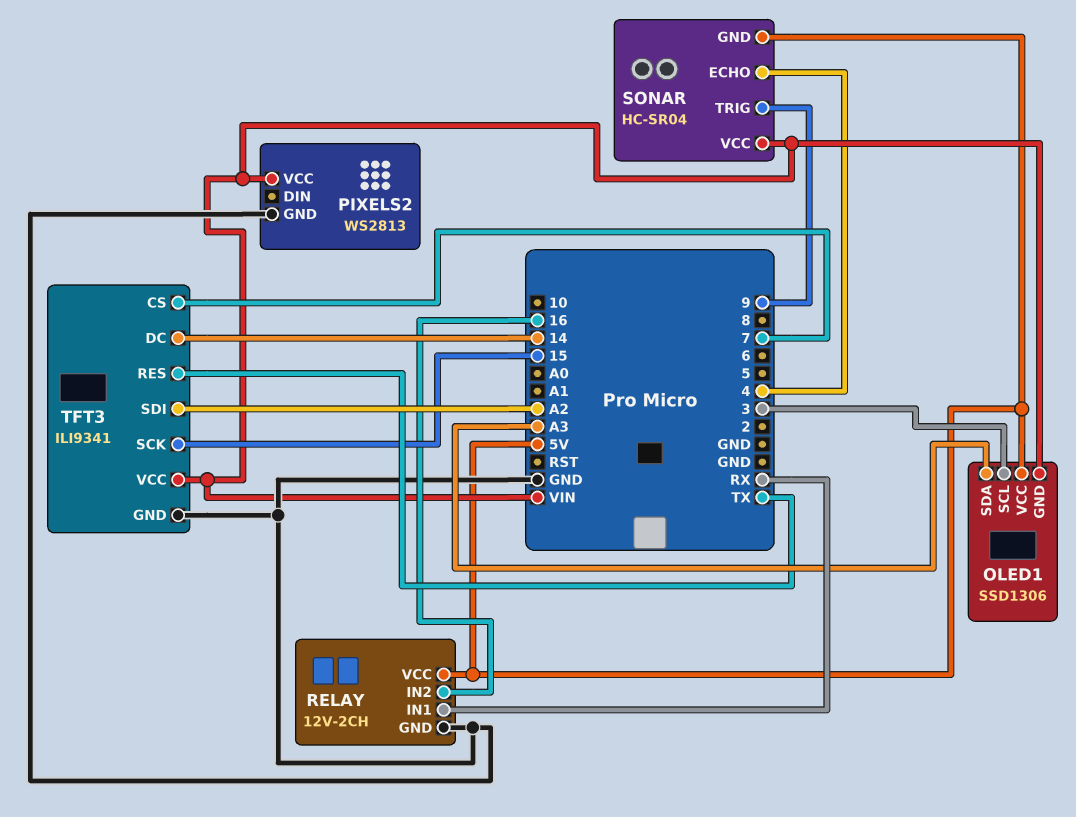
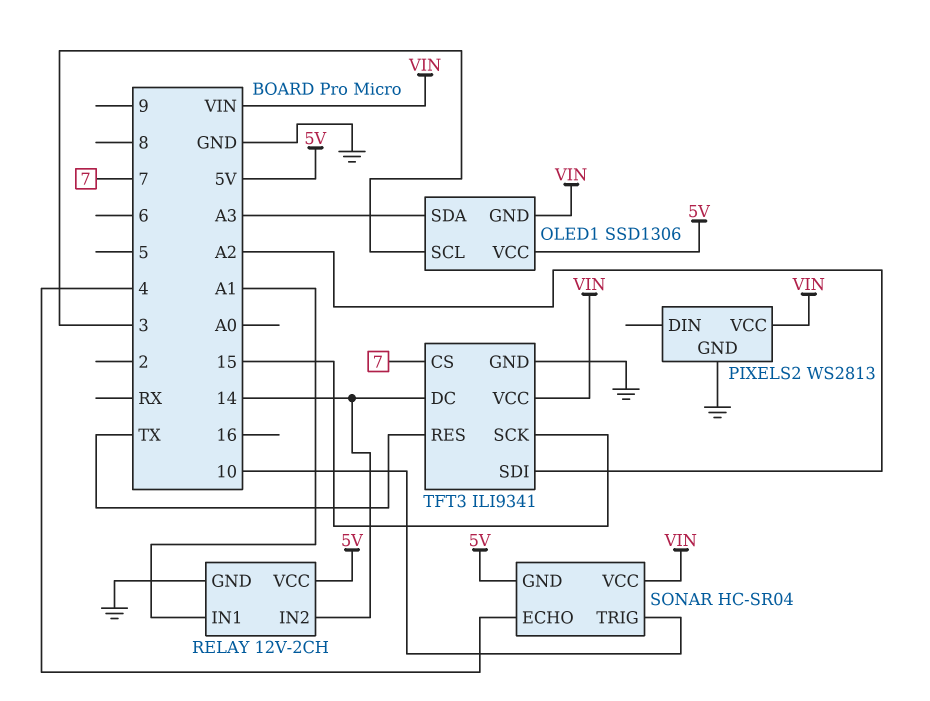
RELAY pin IN1: RX -> A1
RELAY pin IN2: 16 -> 14
SONAR pin TRIG: 9 -> 10

